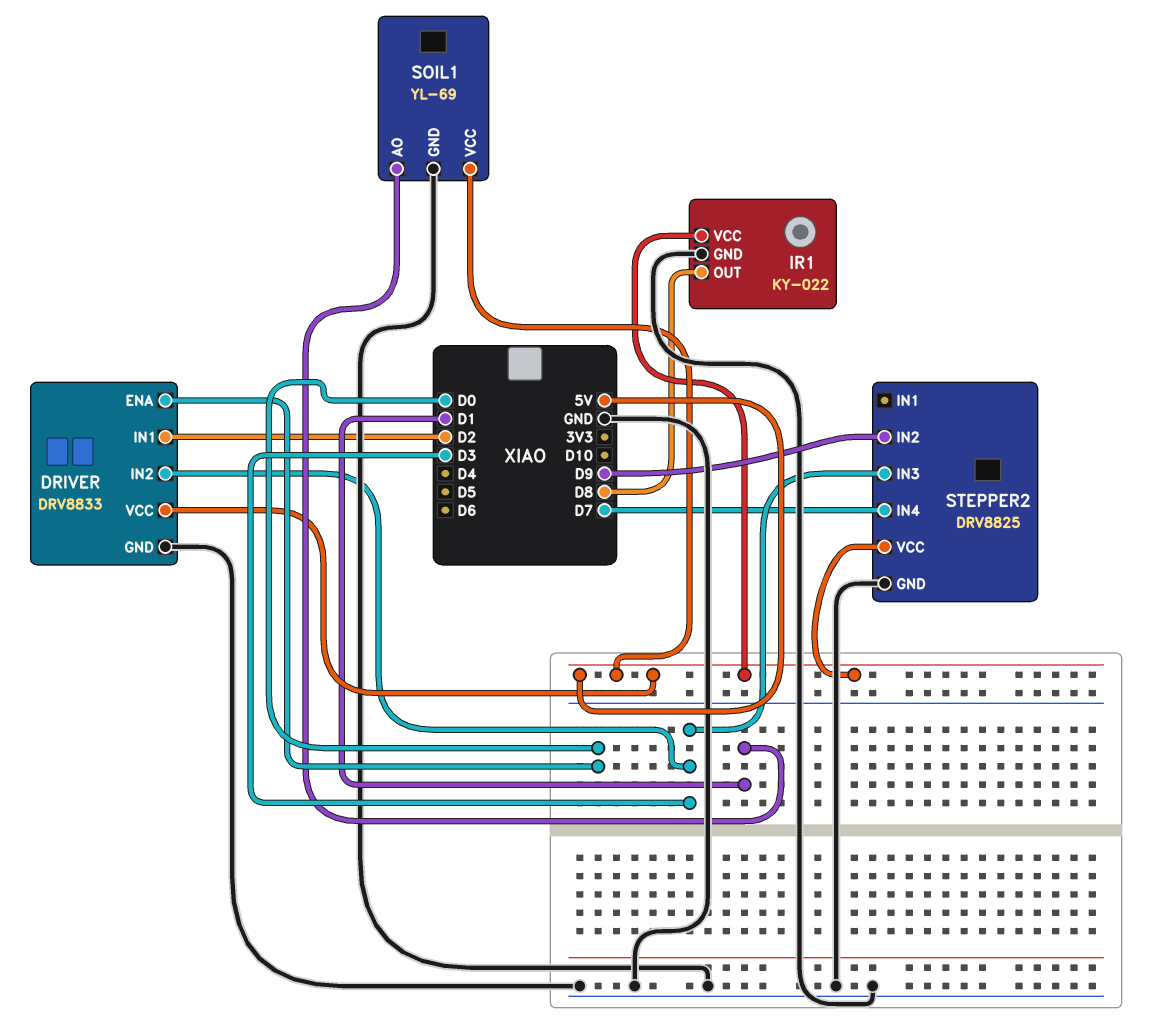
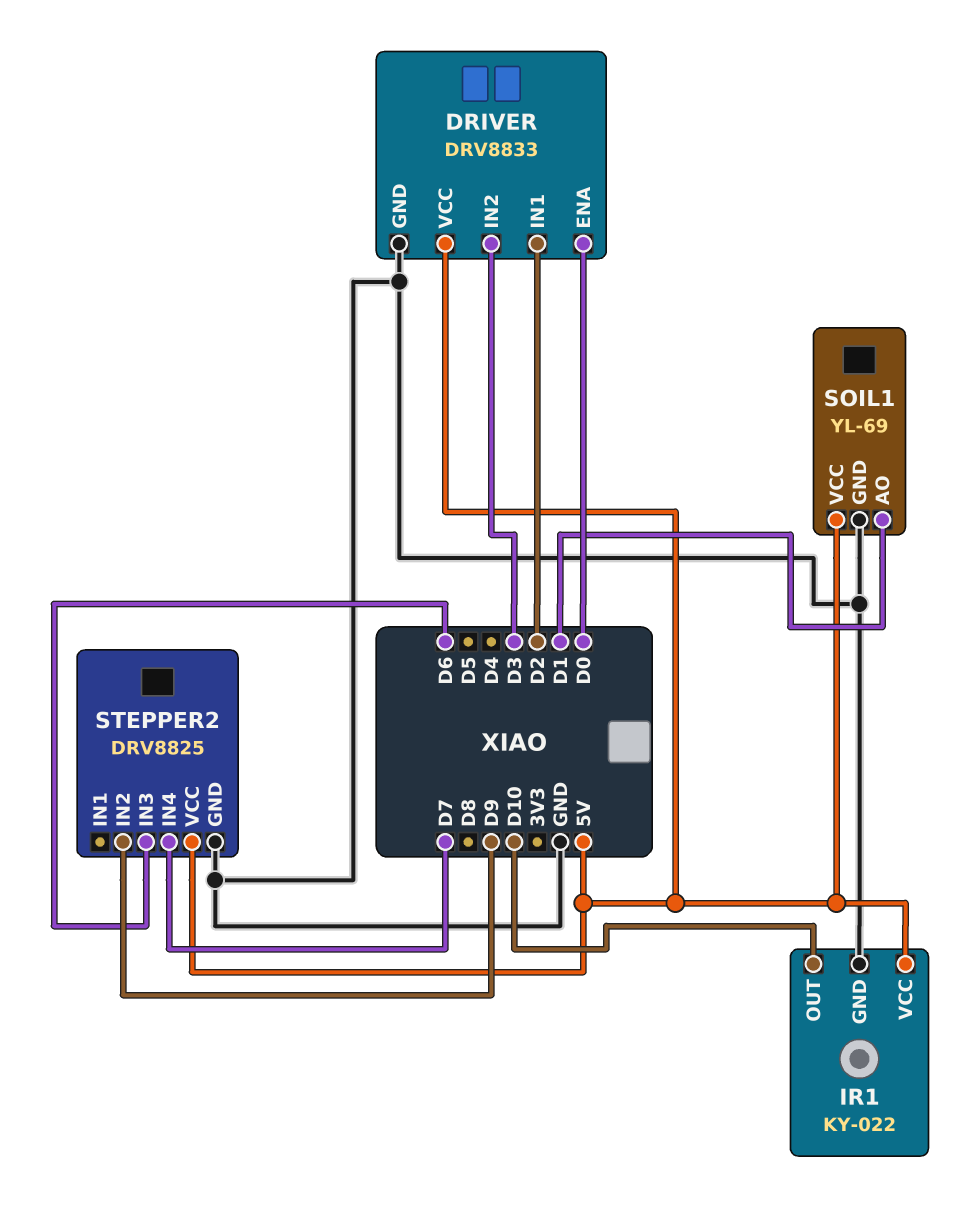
IR1 pin OUT: D8 -> D10
STEPPER2 pin IN3: D3 -> D6

